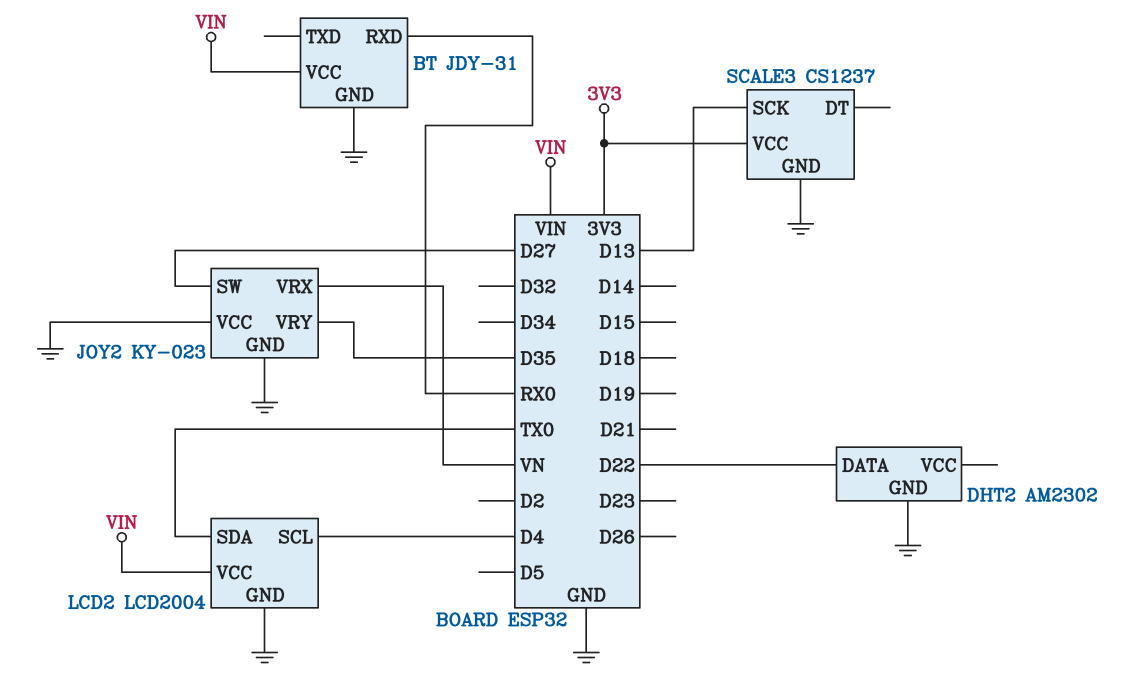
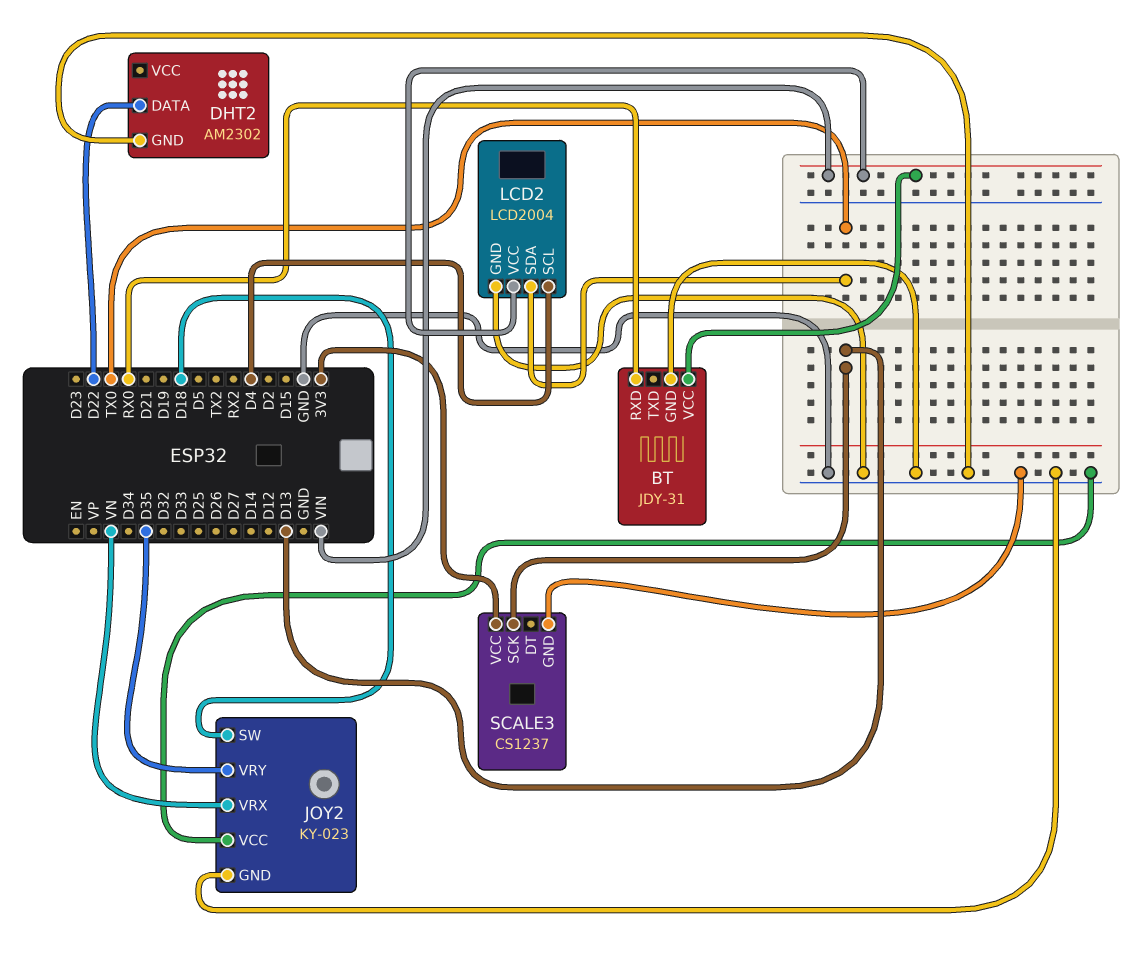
JOY2 pin SW: D27 -> D18

